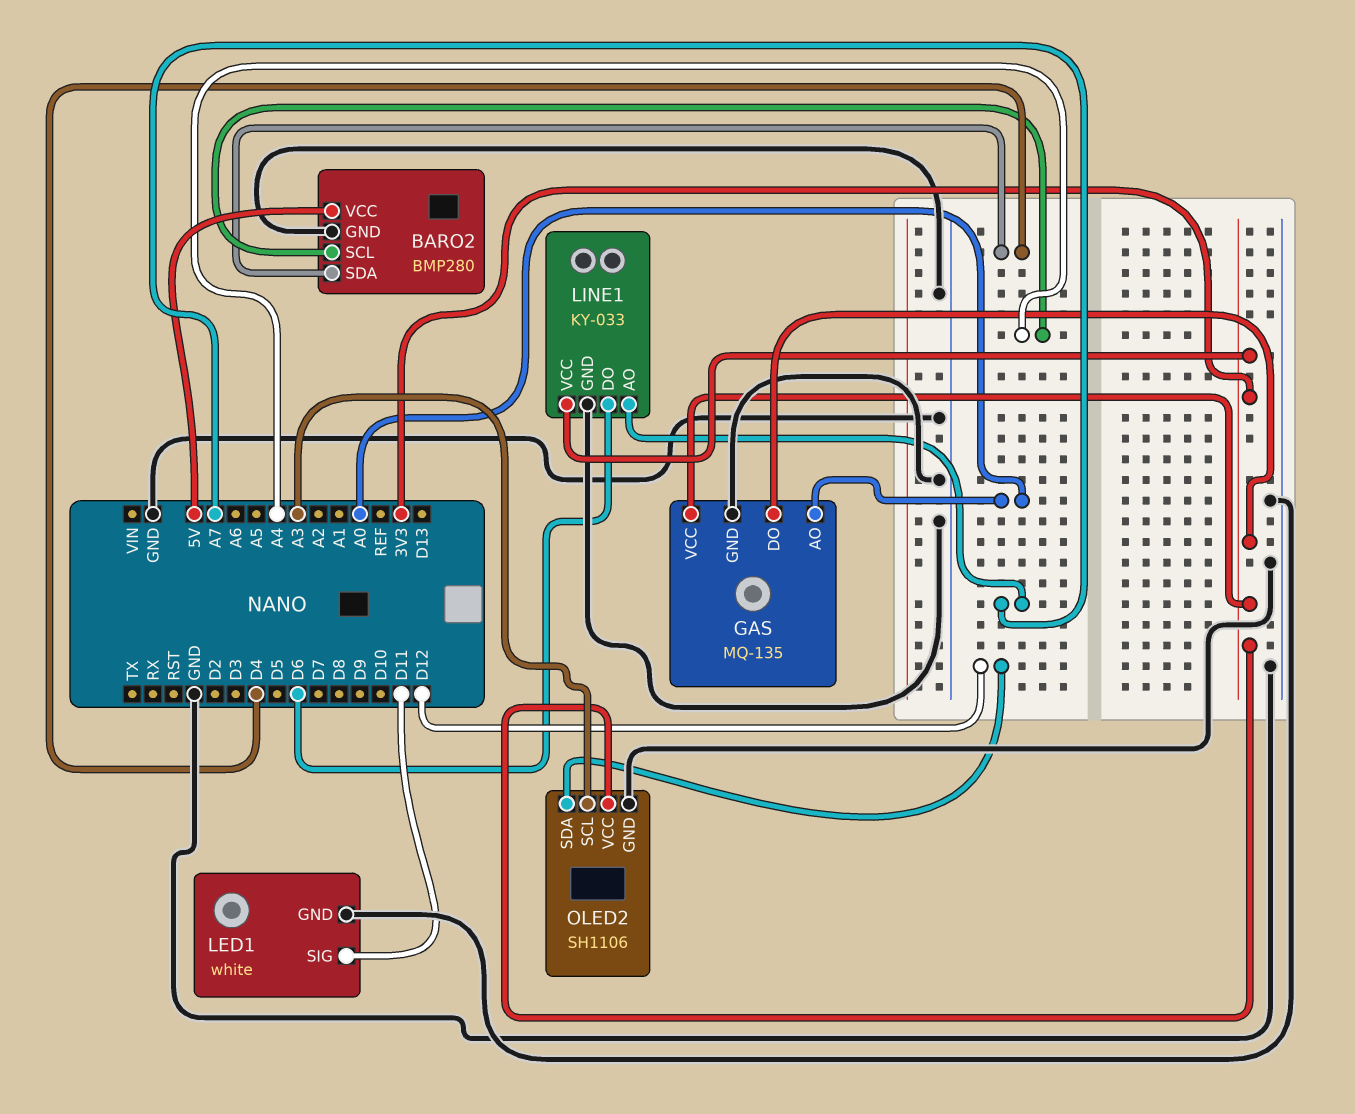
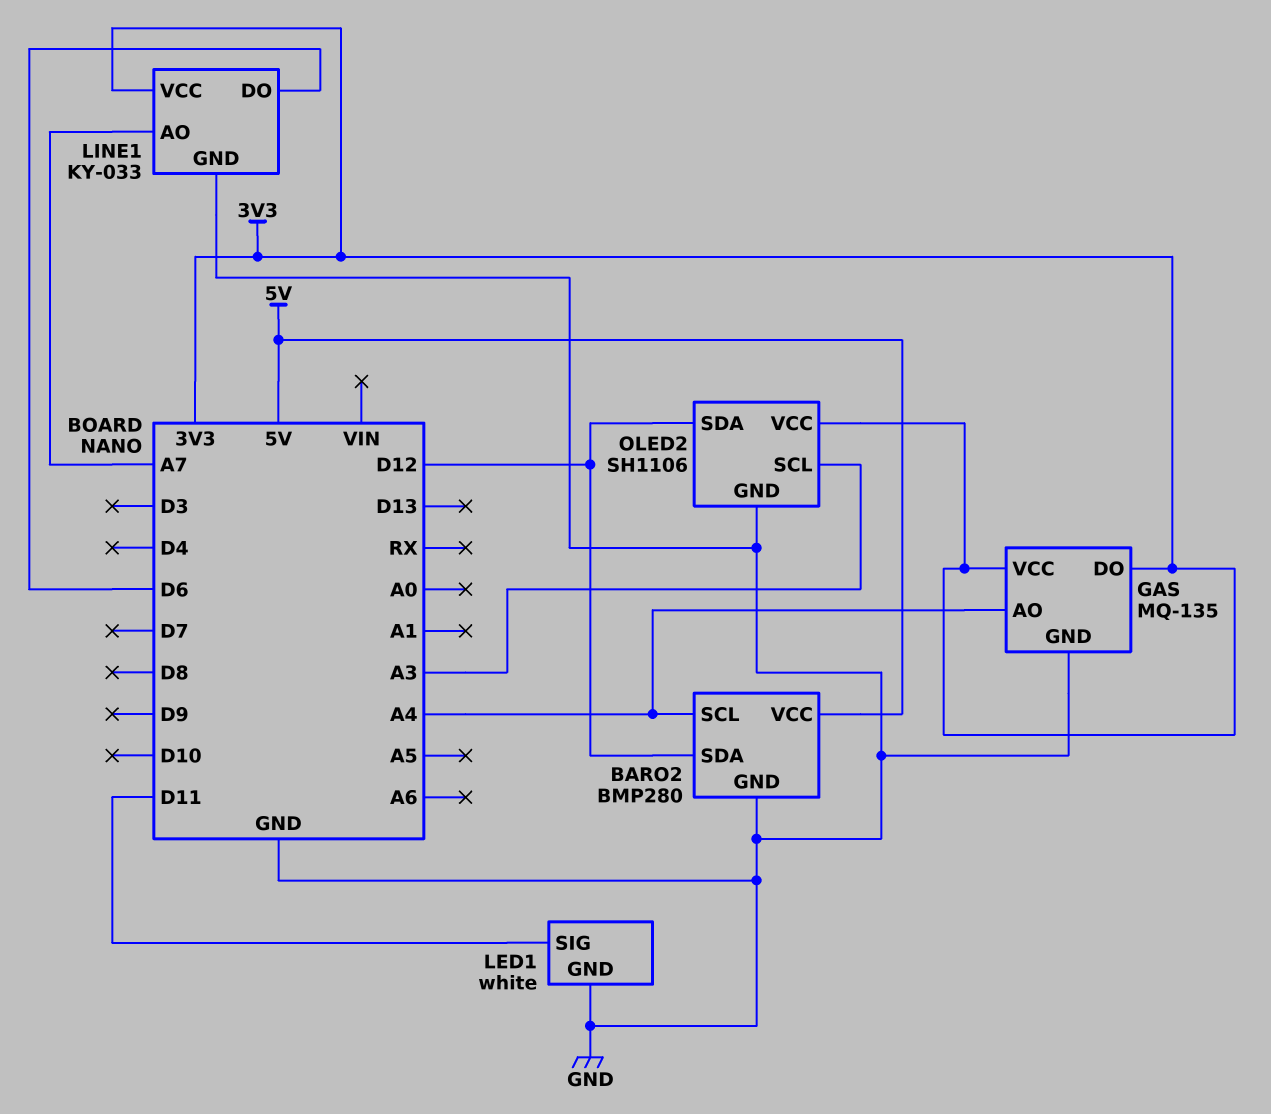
BARO2 pin SDA: D4 -> D12
GAS pin AO: A0 -> A4

